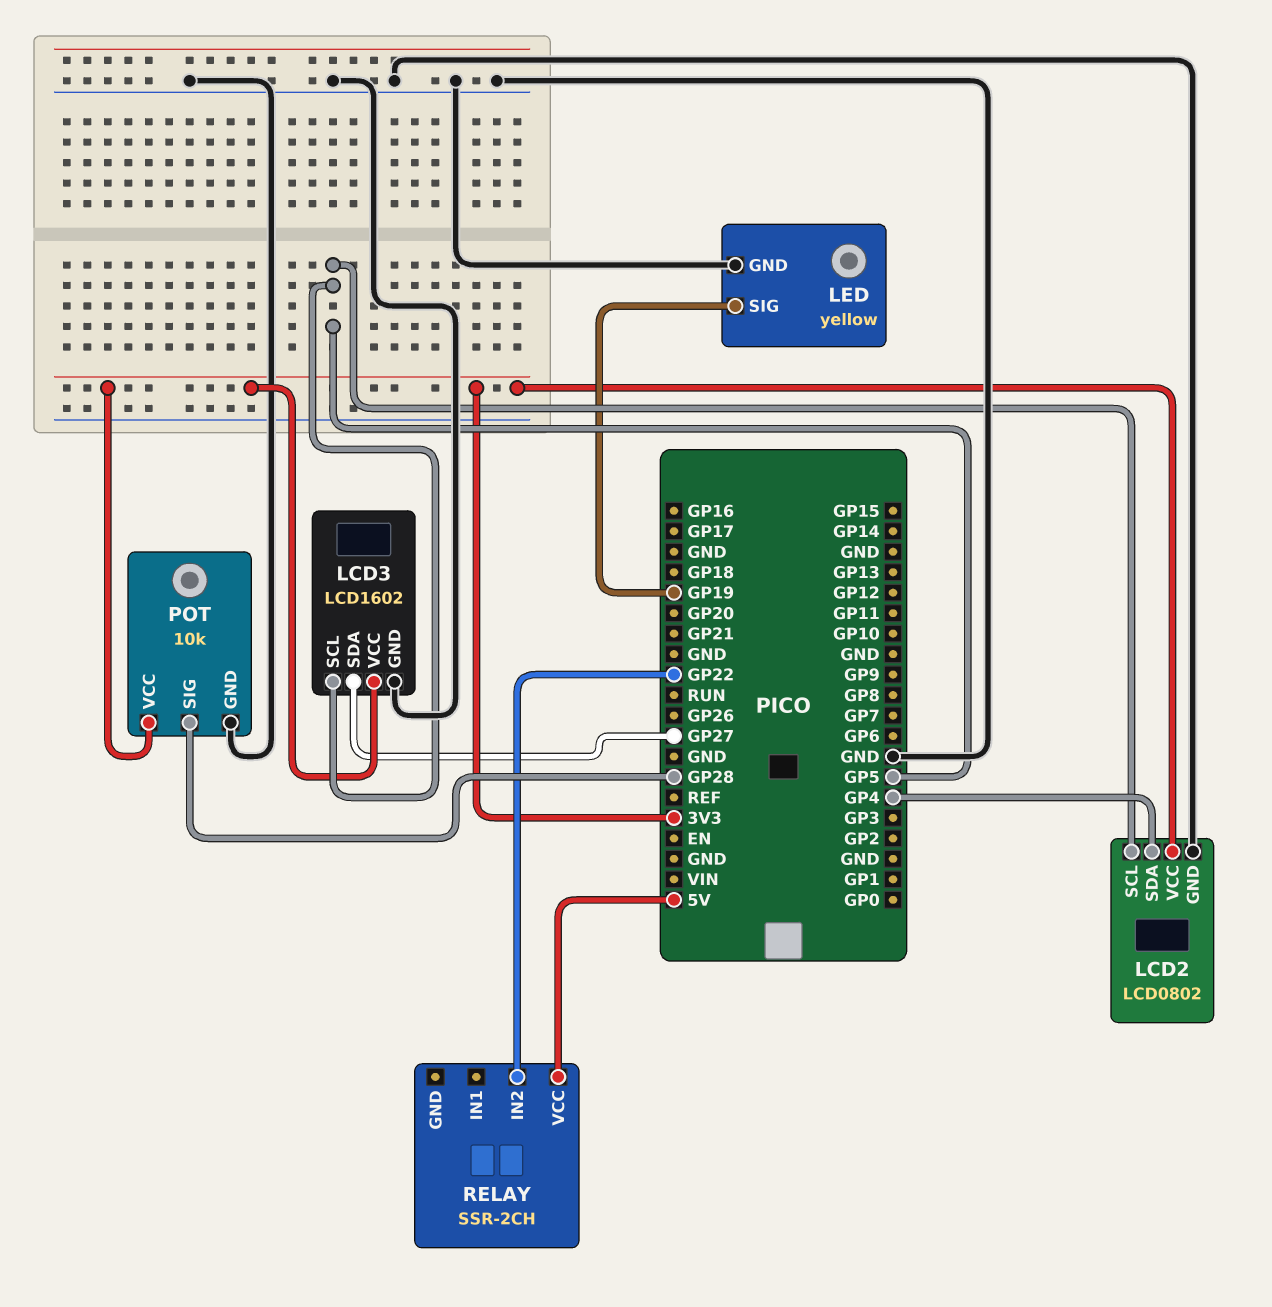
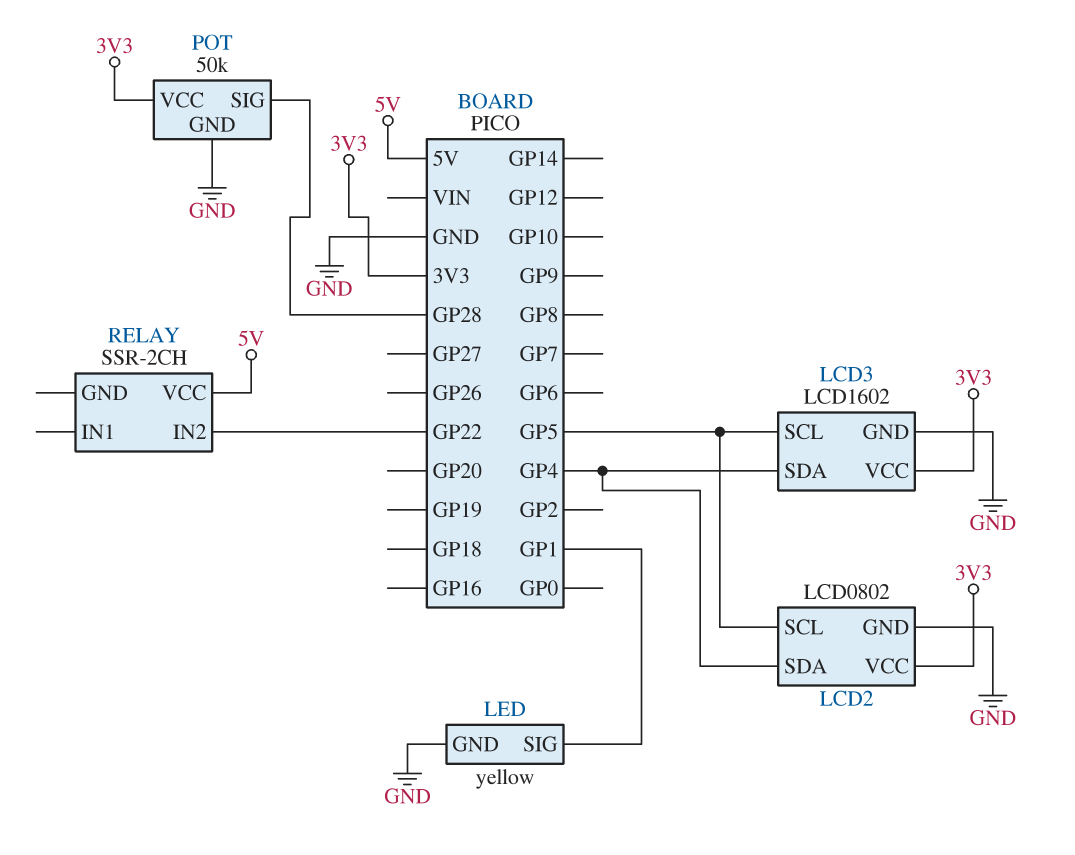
LCD3 pin SDA: GP27 -> GP4
LED pin SIG: GP19 -> GP1
POT: 10k -> 50k

